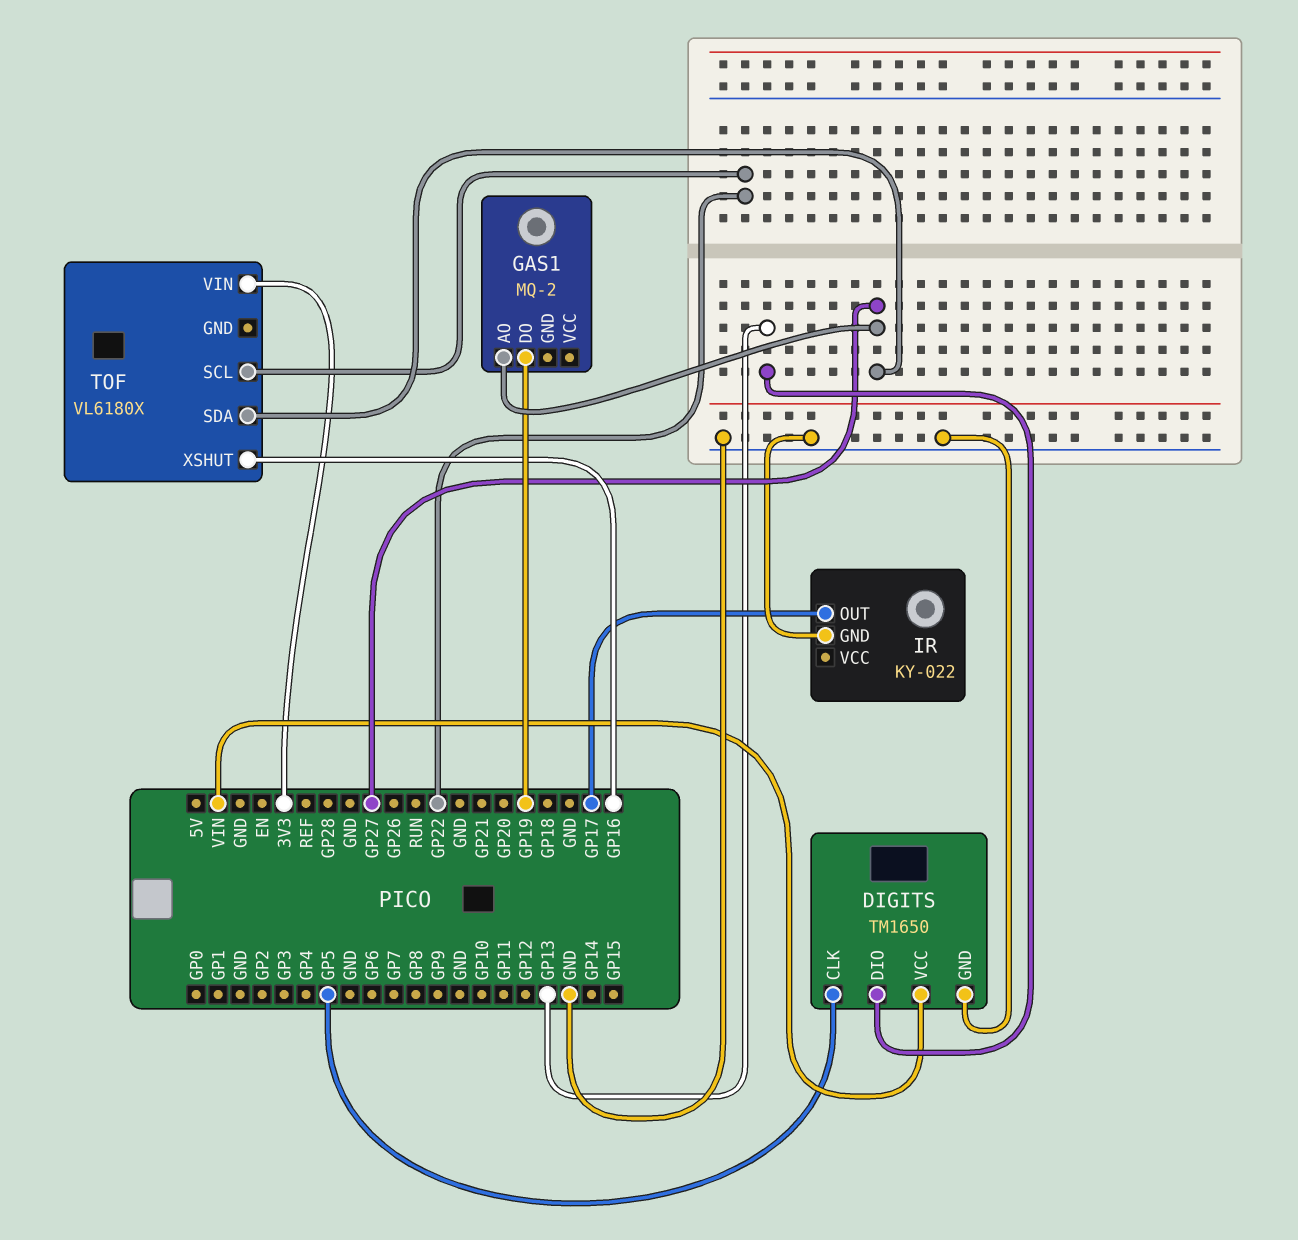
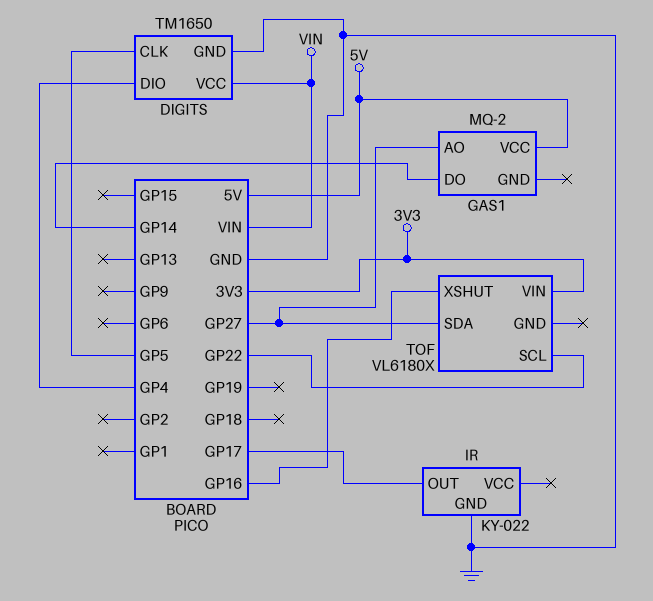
DIGITS pin DIO: GP13 -> GP4
GAS1 pin DO: GP19 -> GP14
GAS1 pin VCC: none -> 5V

